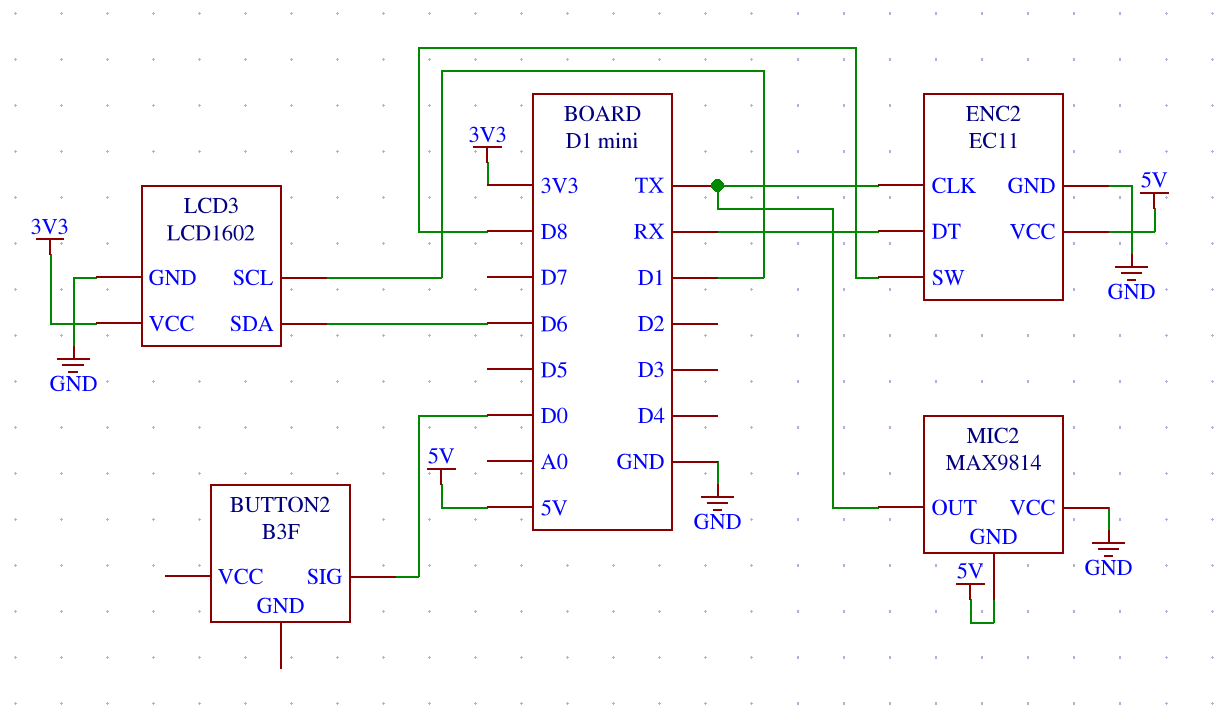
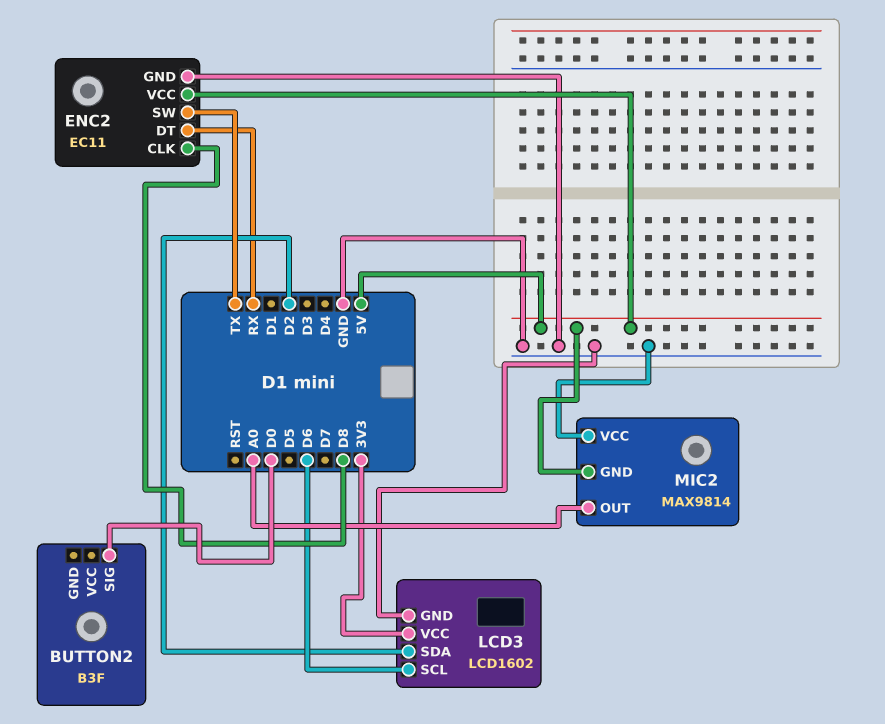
ENC2 pin CLK: TX -> D8
ENC2 pin SW: D8 -> TX
LCD3 pin SCL: D1 -> D6
LCD3 pin SDA: D6 -> D2
MIC2 pin OUT: TX -> A0

